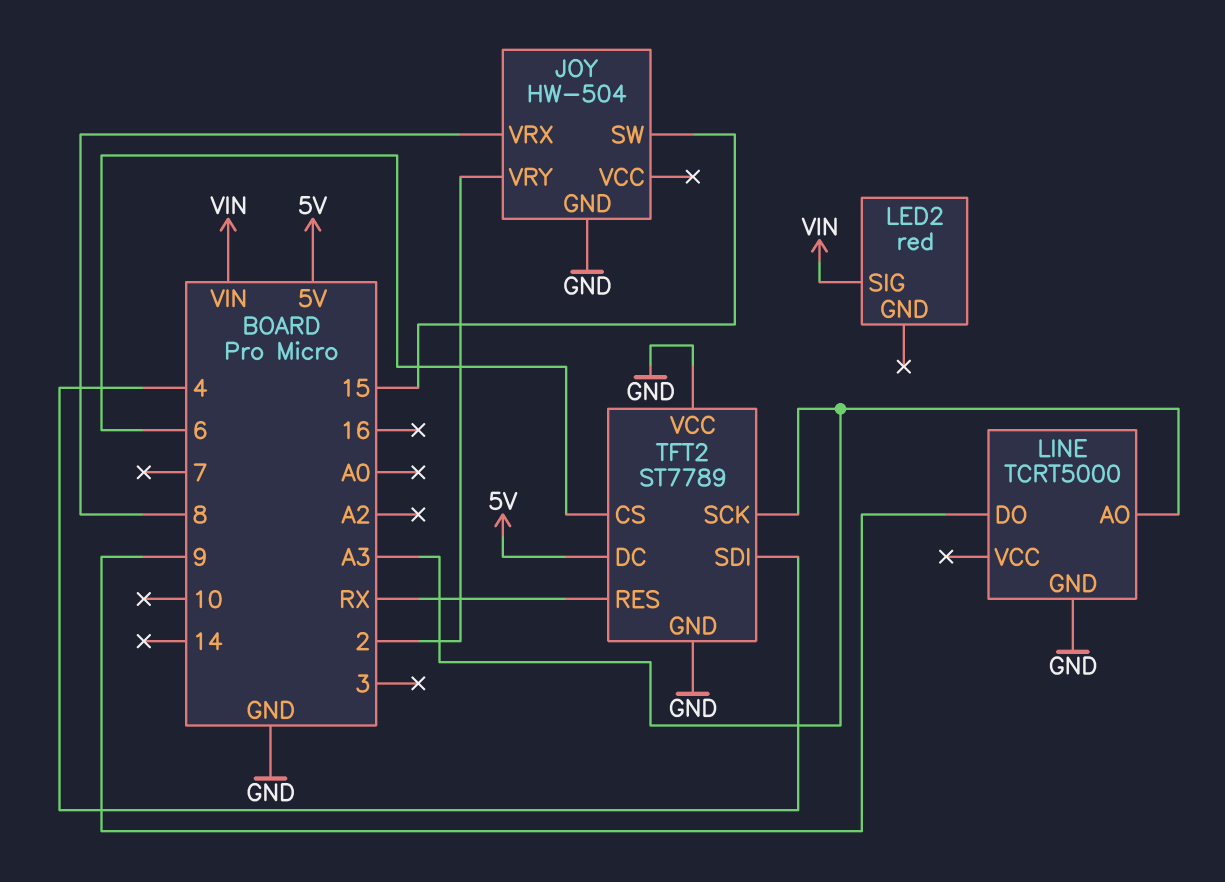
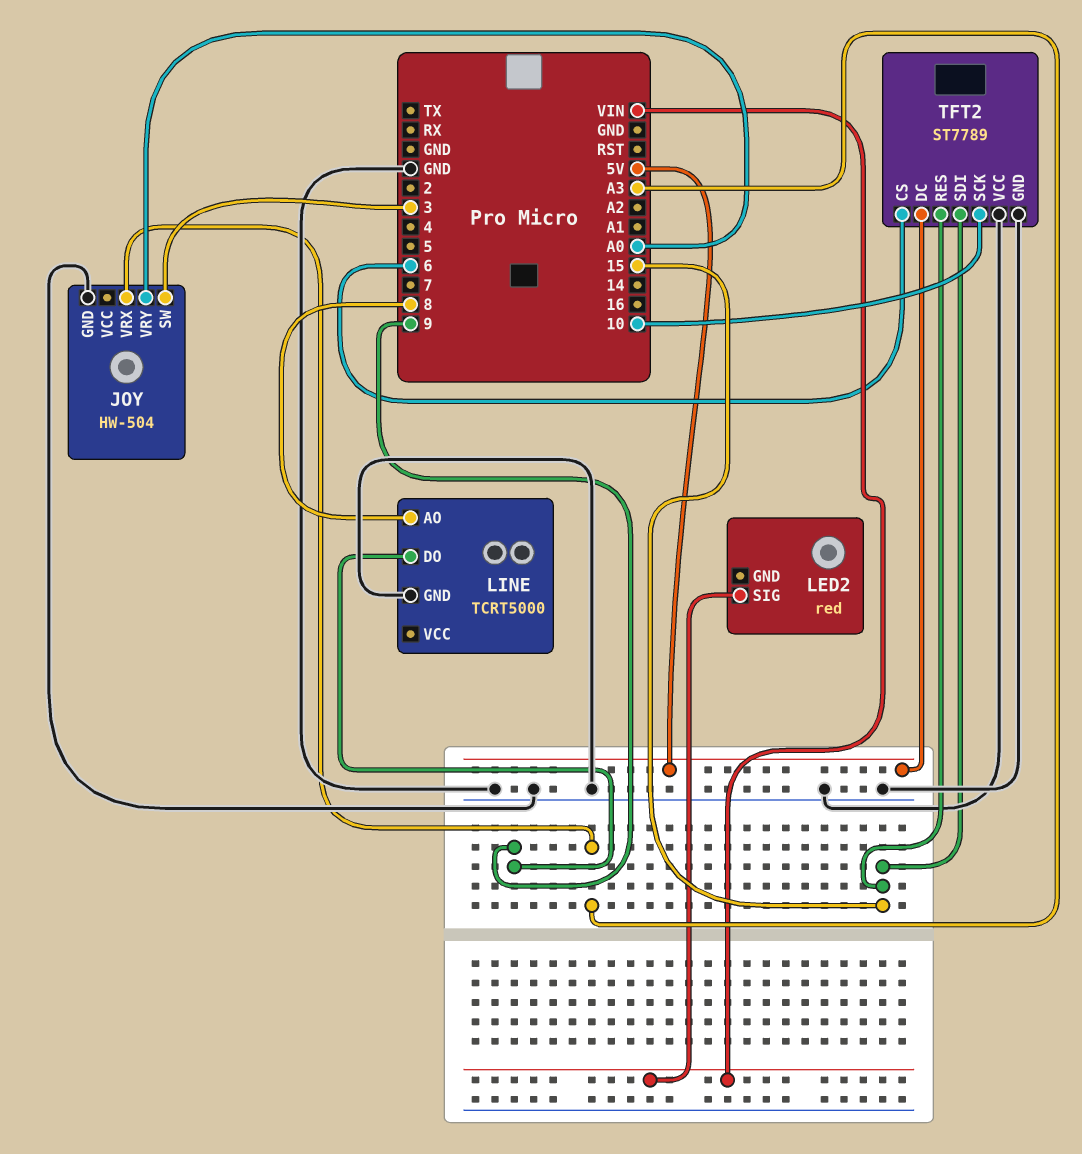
JOY pin SW: 15 -> 3
JOY pin VRX: 8 -> A3
JOY pin VRY: 2 -> A0
LINE pin AO: A3 -> 8
TFT2 pin RES: RX -> 15
TFT2 pin SCK: A3 -> 10
TFT2 pin SDI: 4 -> 15

